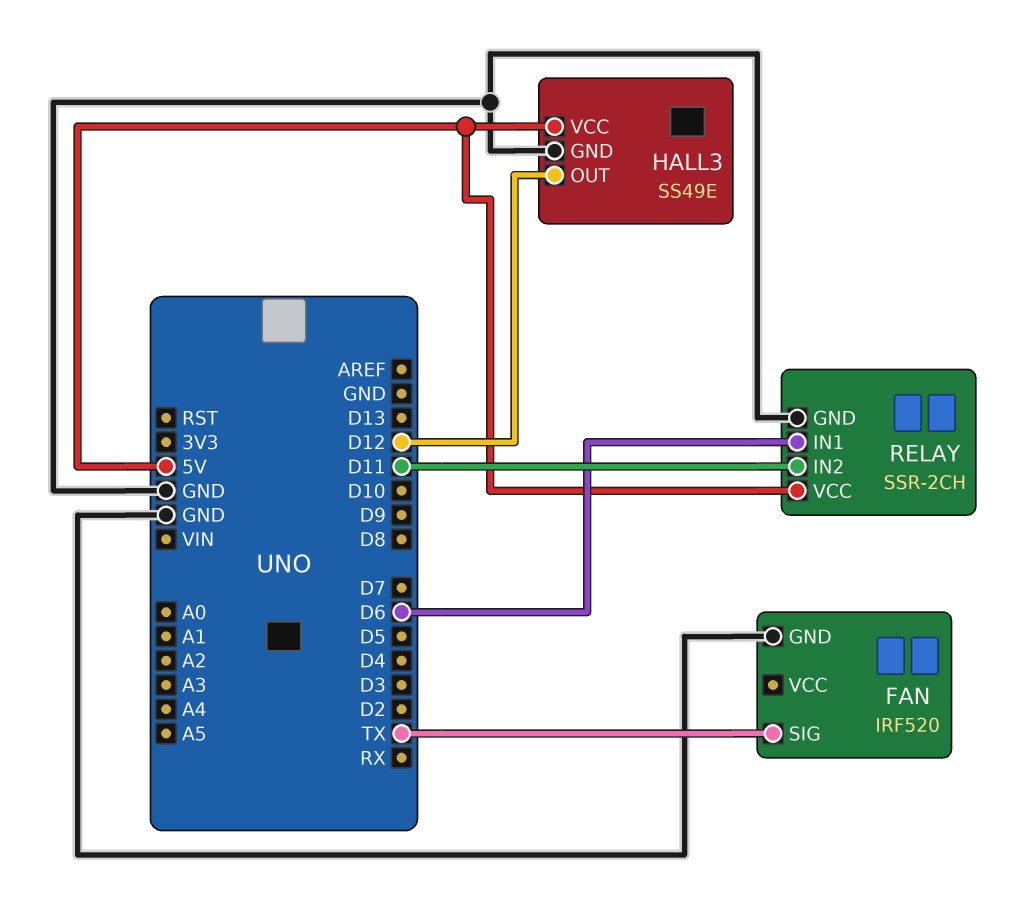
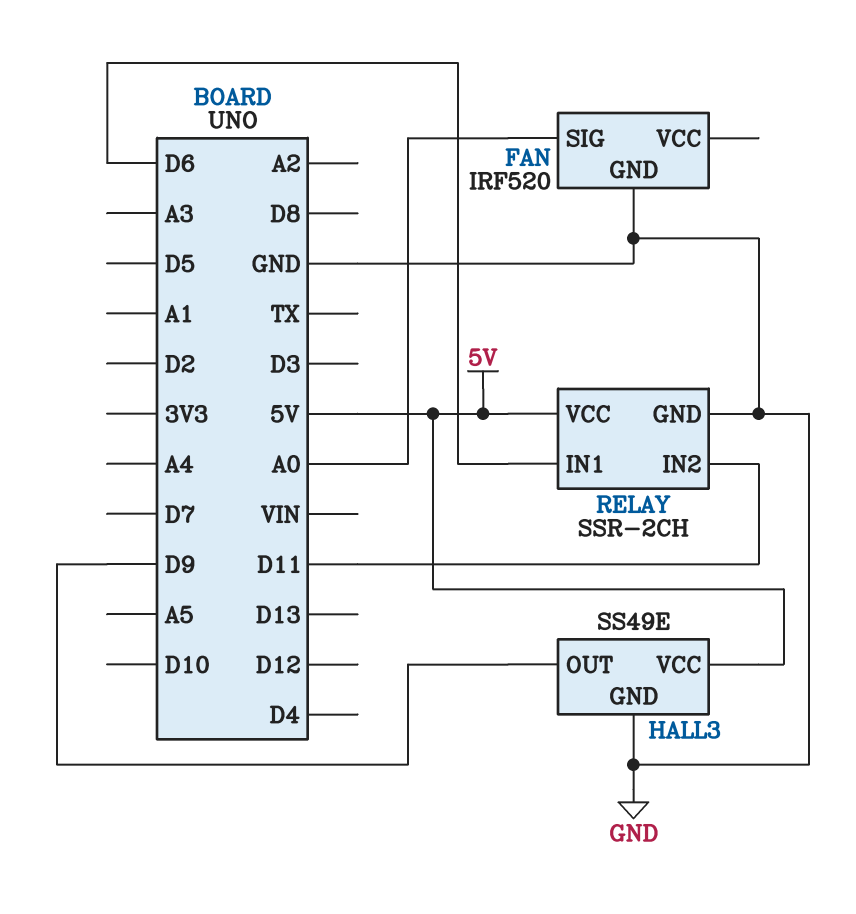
FAN pin SIG: TX -> A0
HALL3 pin OUT: D12 -> D9

